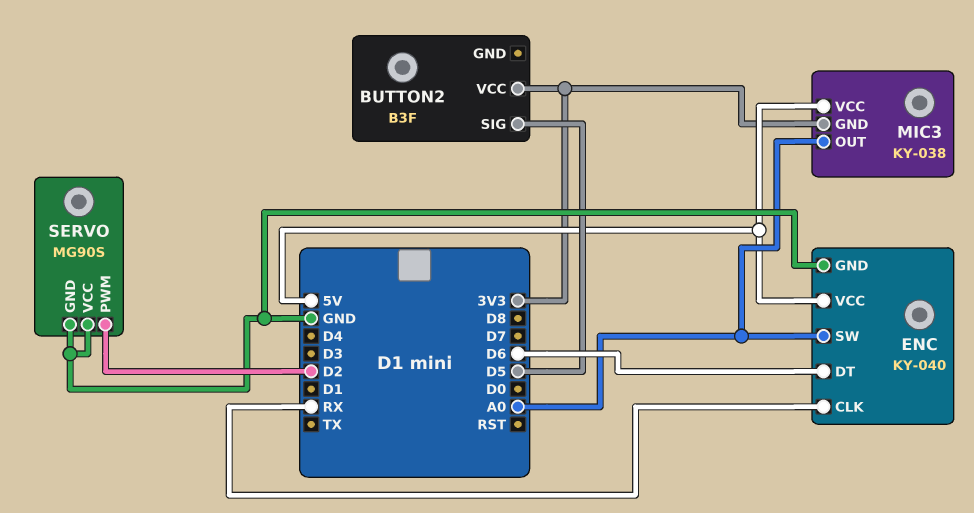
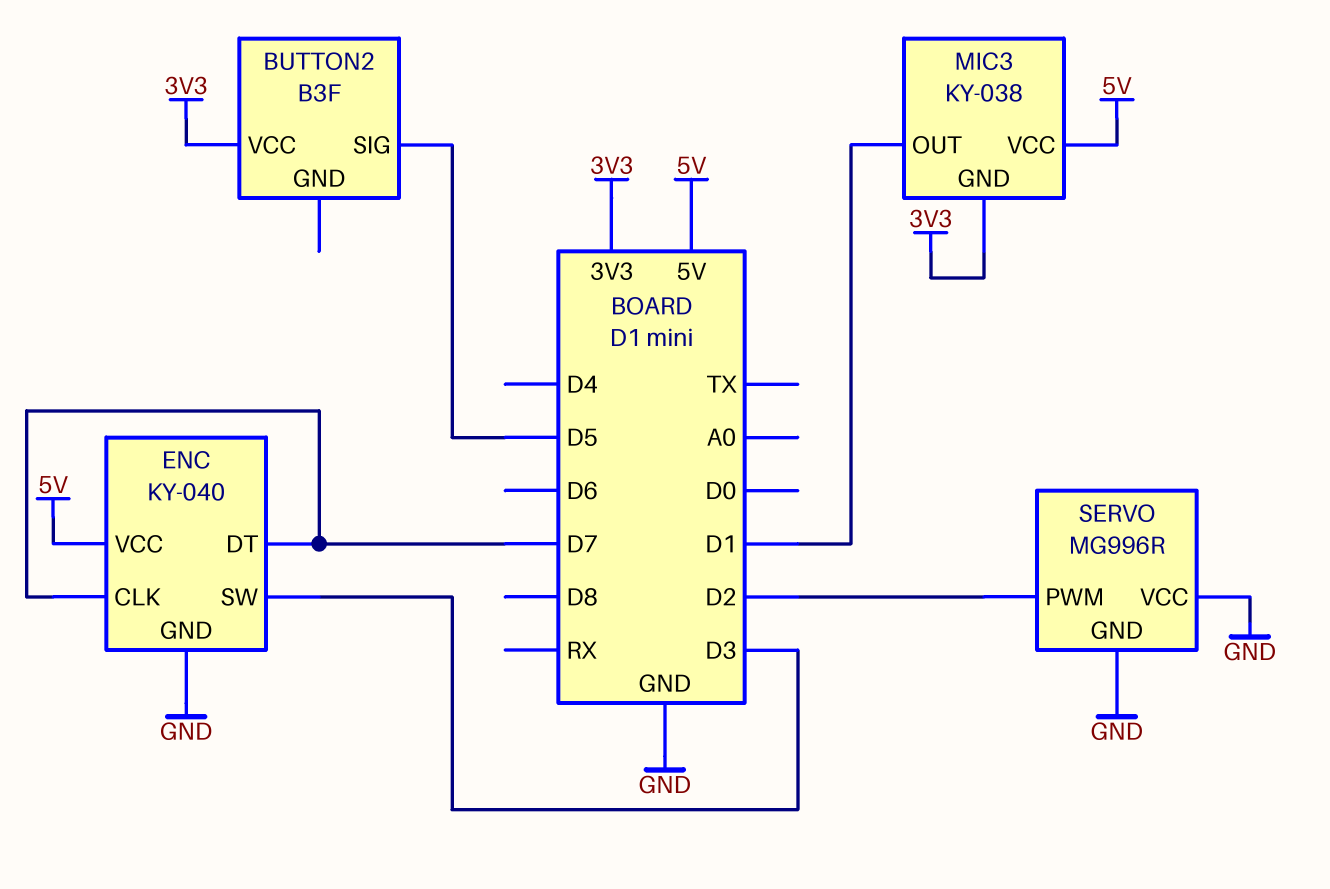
ENC pin CLK: RX -> D7
ENC pin DT: D6 -> D7
ENC pin SW: A0 -> D3
MIC3 pin OUT: A0 -> D1
SERVO: MG90S -> MG996R

